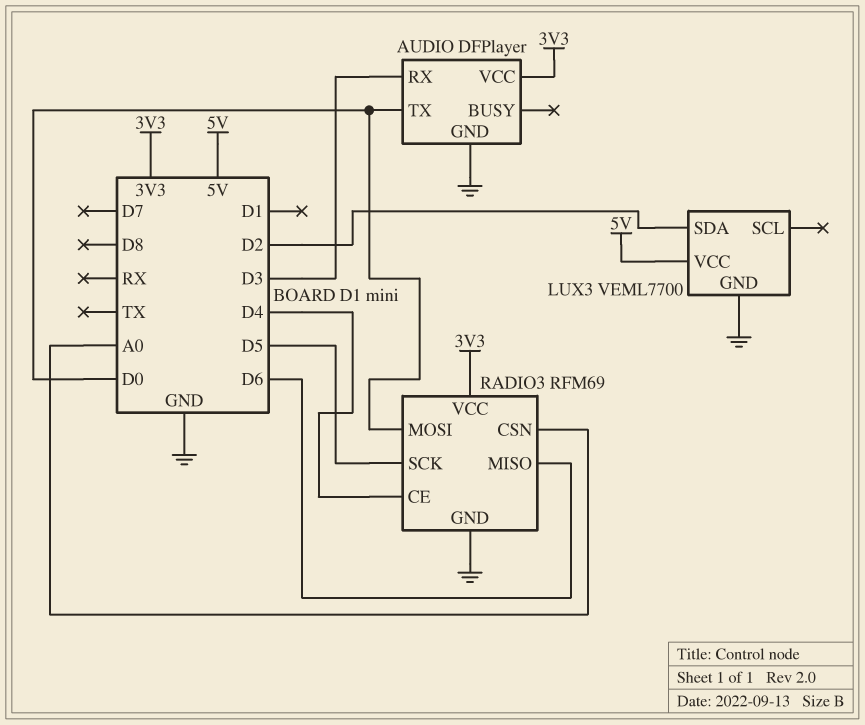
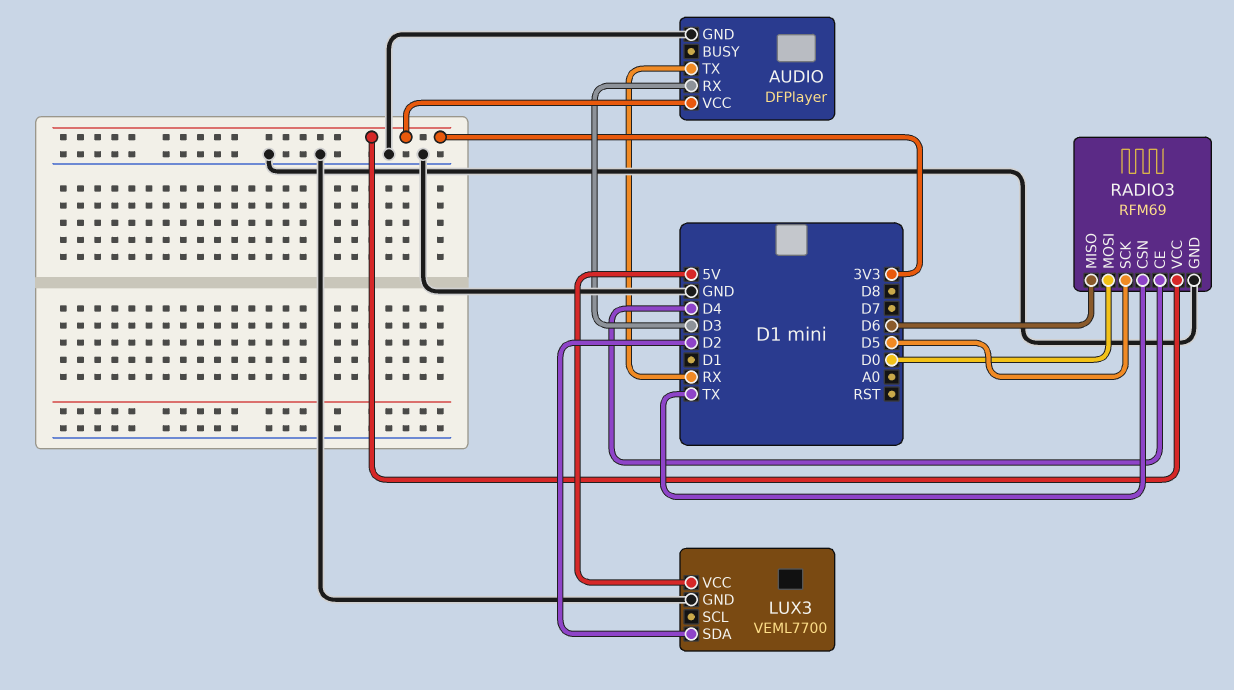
AUDIO pin TX: D0 -> RX
RADIO3 pin CSN: A0 -> TX

